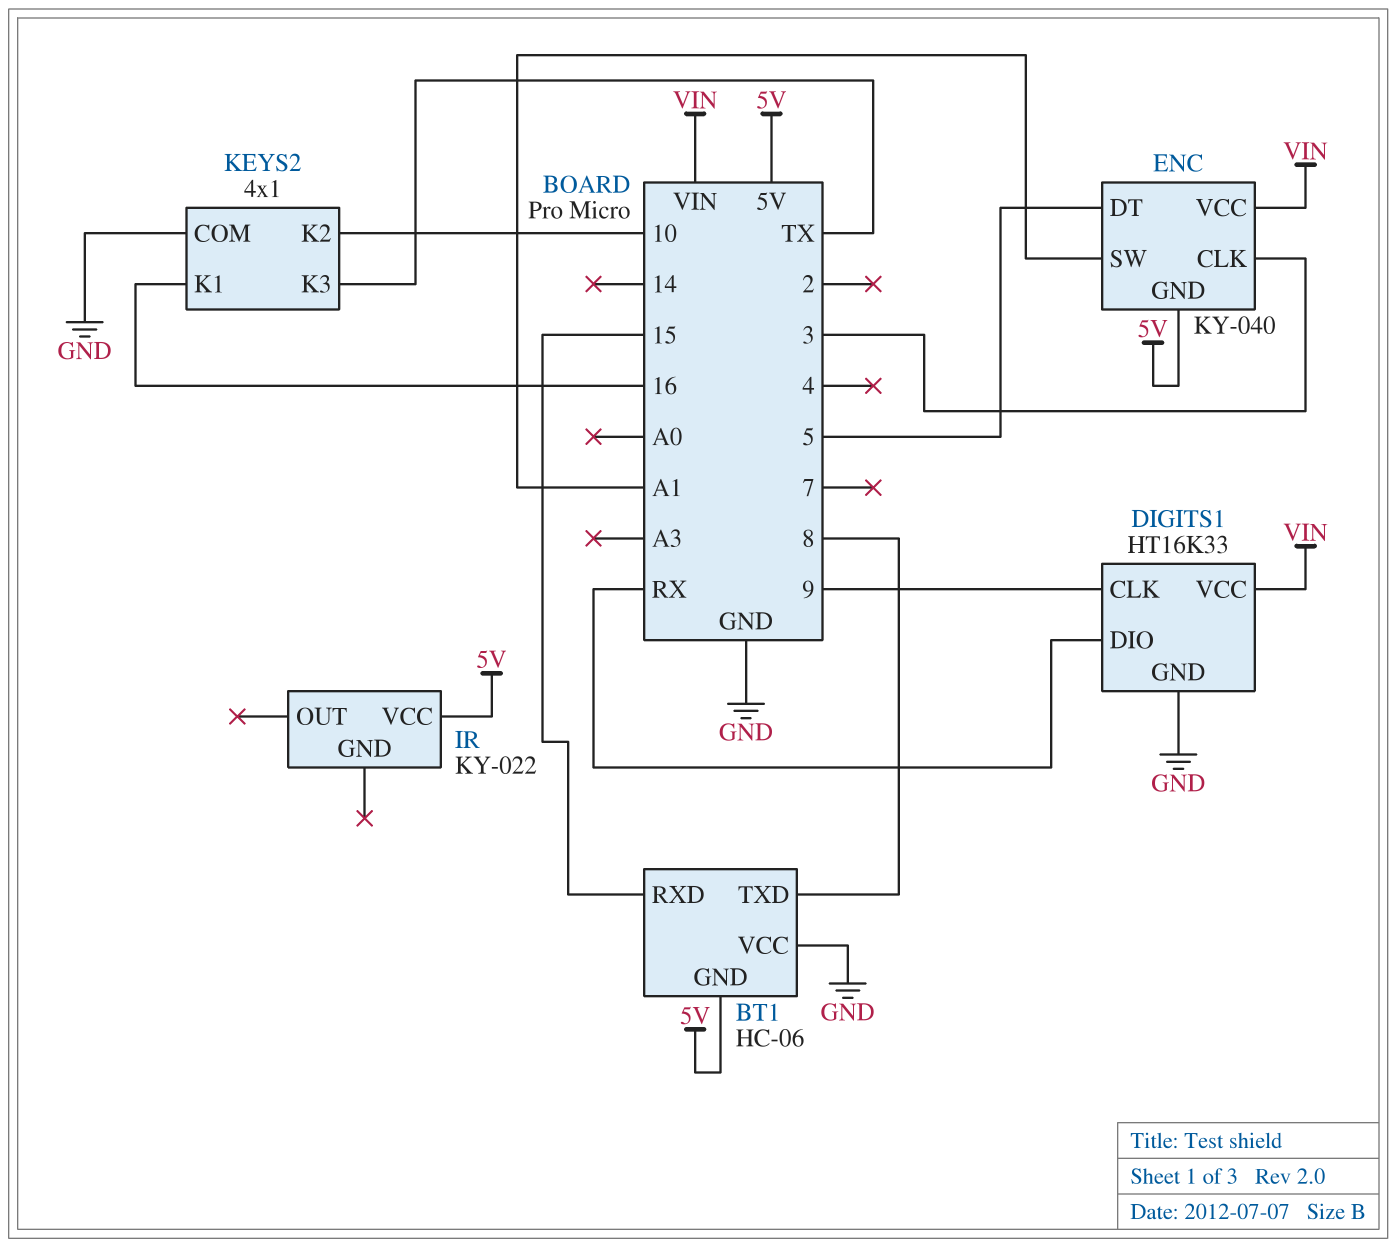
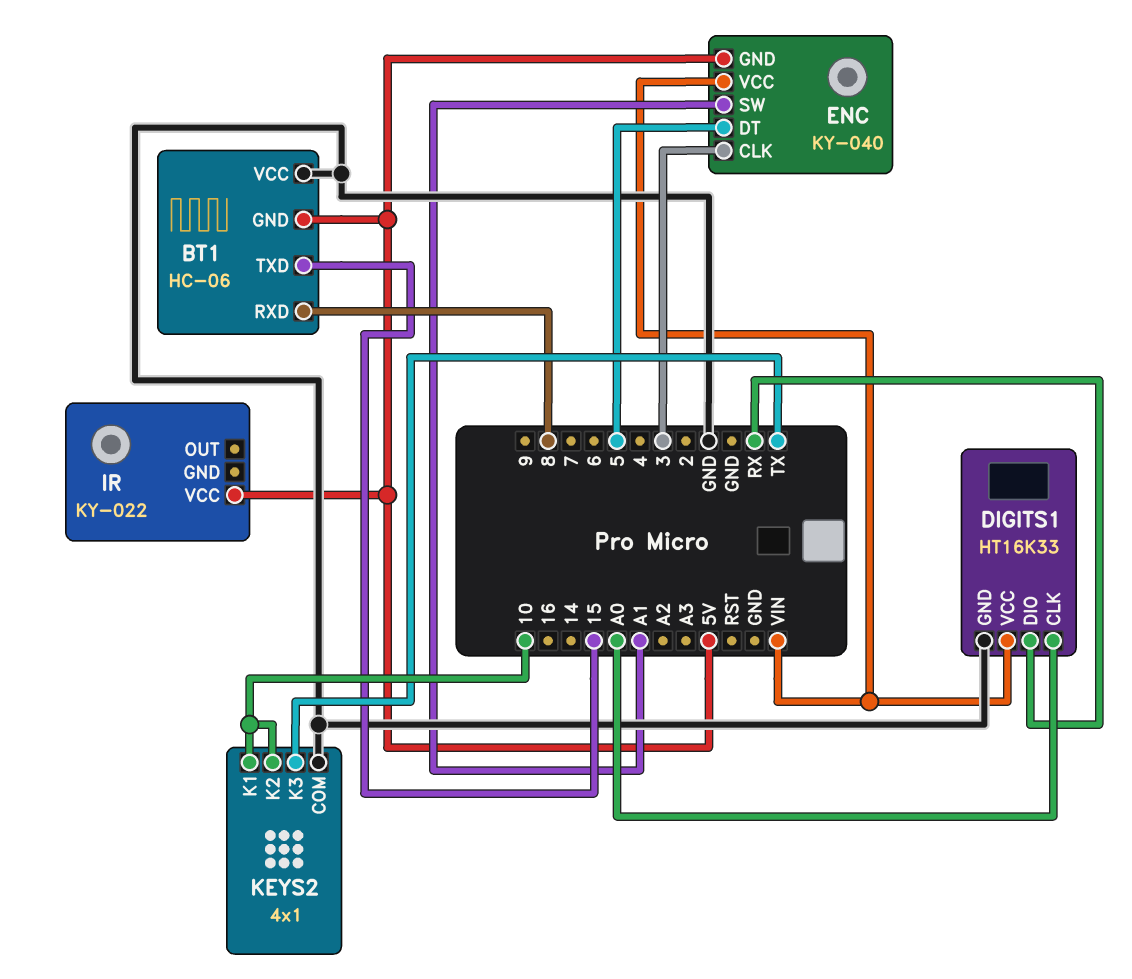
BT1 pin RXD: 15 -> 8
BT1 pin TXD: 8 -> 15
DIGITS1 pin CLK: 9 -> A0
KEYS2 pin K1: 16 -> 10

